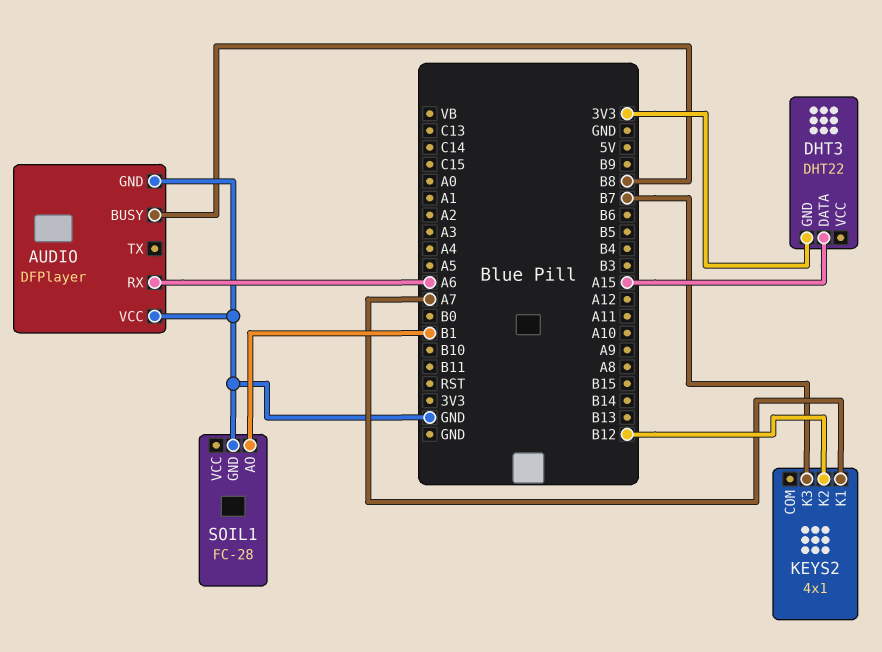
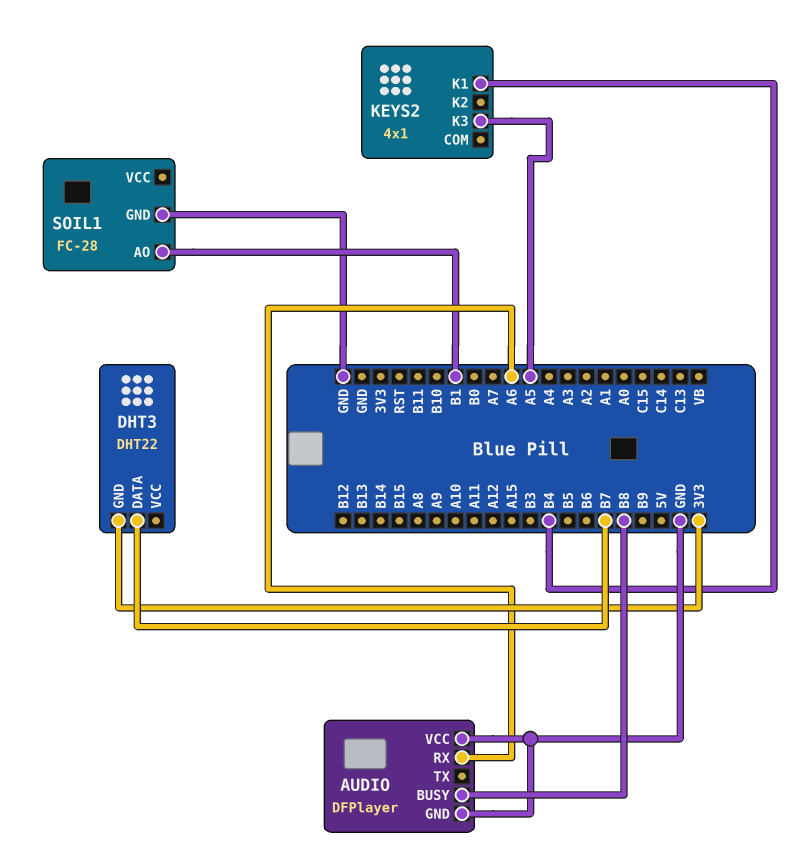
DHT3 pin DATA: A15 -> B7
KEYS2 pin K1: A7 -> B4
KEYS2 pin K2: B12 -> none
KEYS2 pin K3: B7 -> A5

